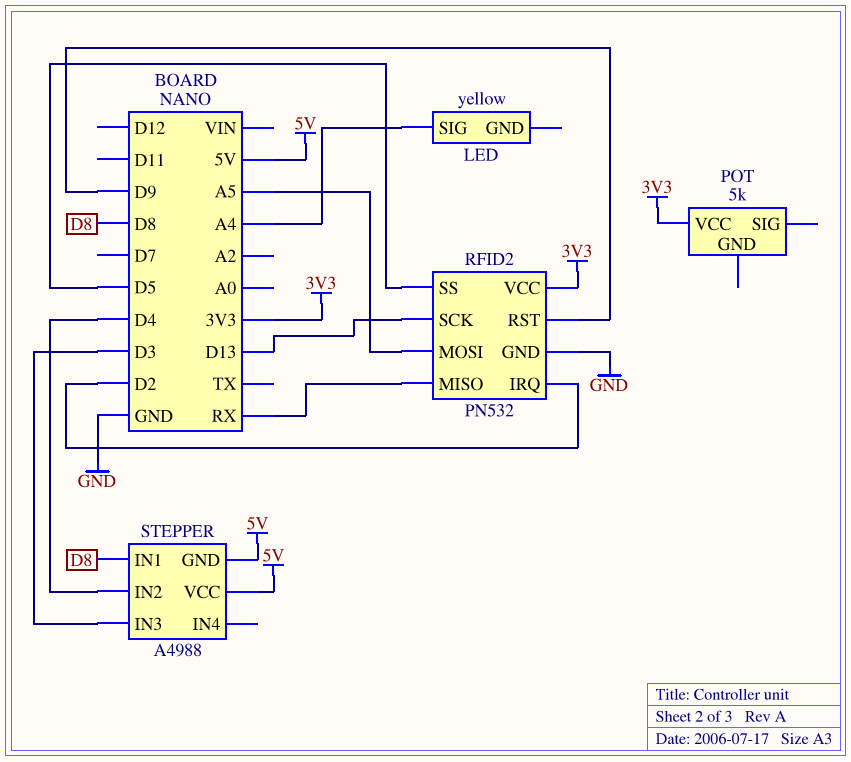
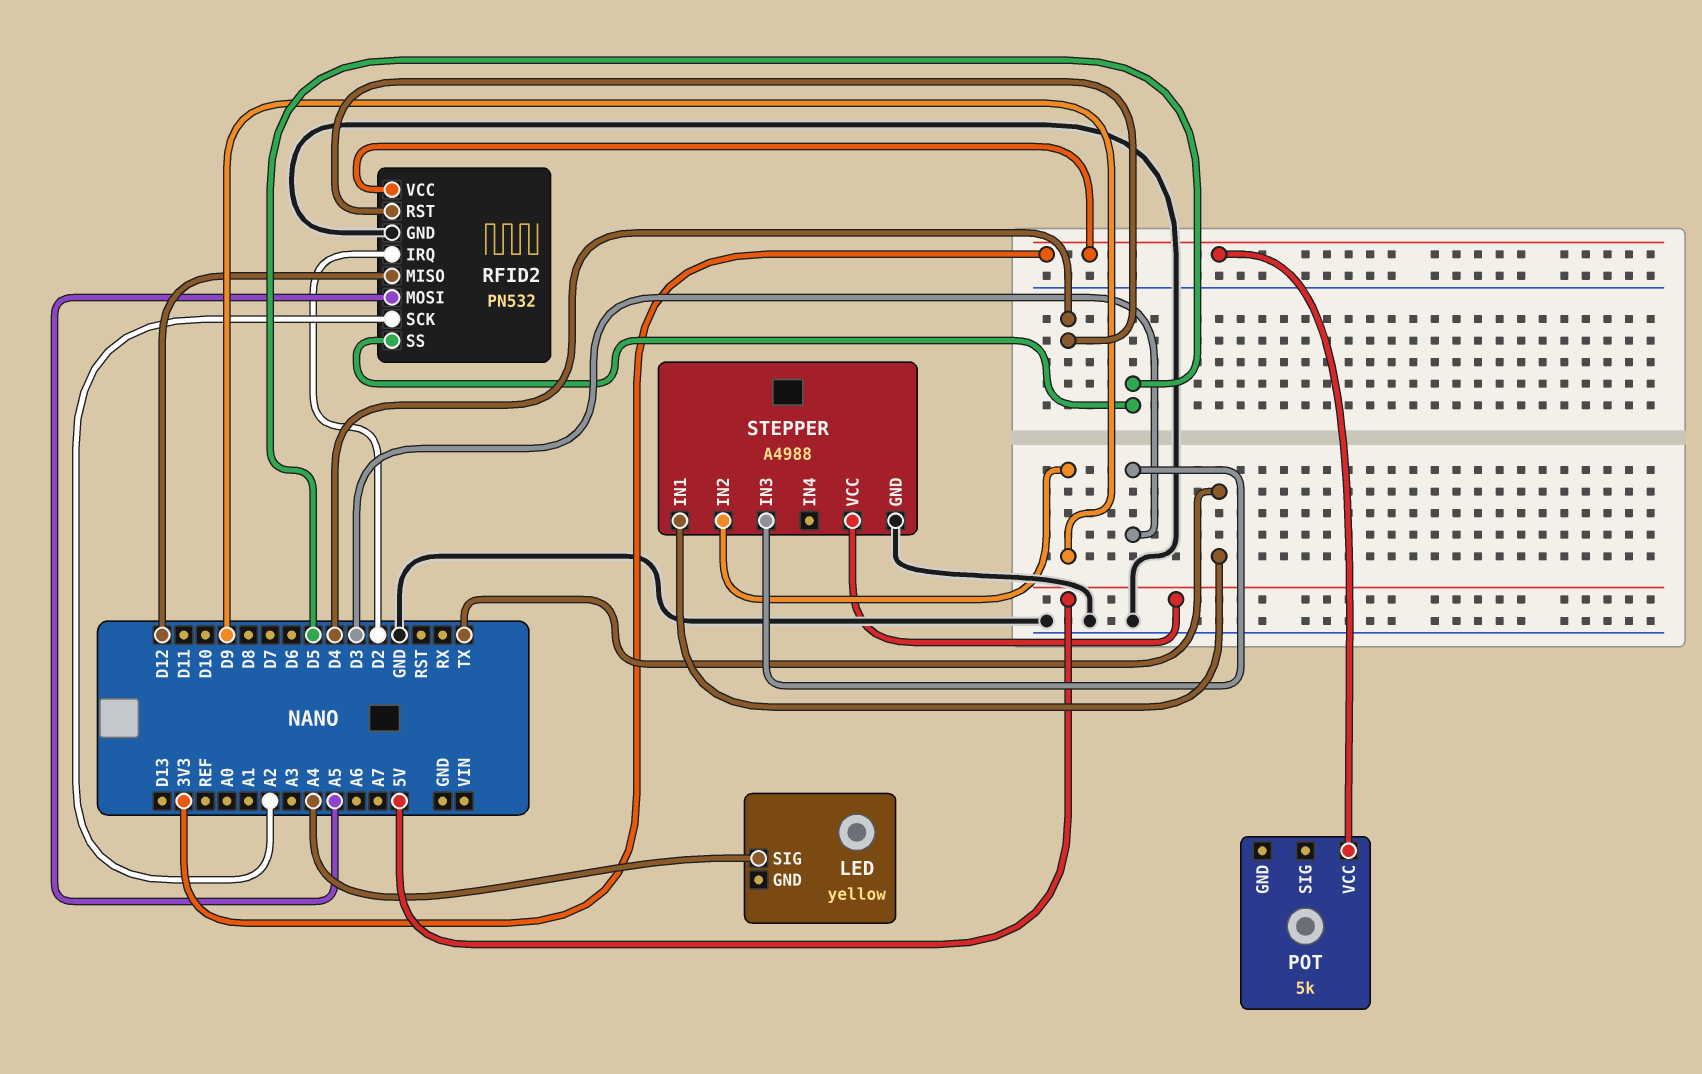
RFID2 pin MISO: RX -> D12
RFID2 pin RST: D9 -> D4
RFID2 pin SCK: D13 -> A2
STEPPER pin GND: 5V -> GND
STEPPER pin IN1: D8 -> TX
STEPPER pin IN2: D4 -> D9

